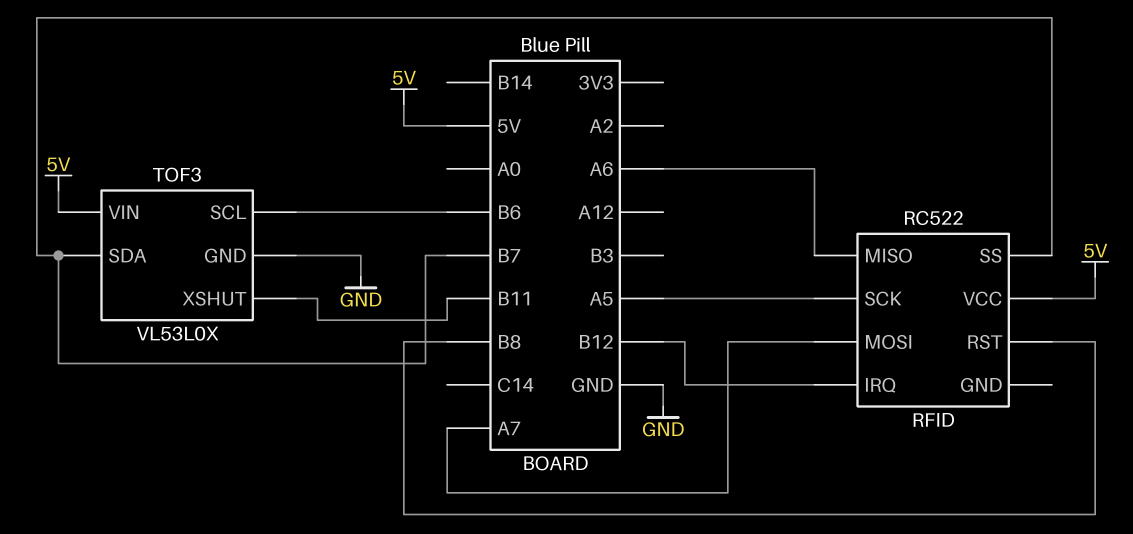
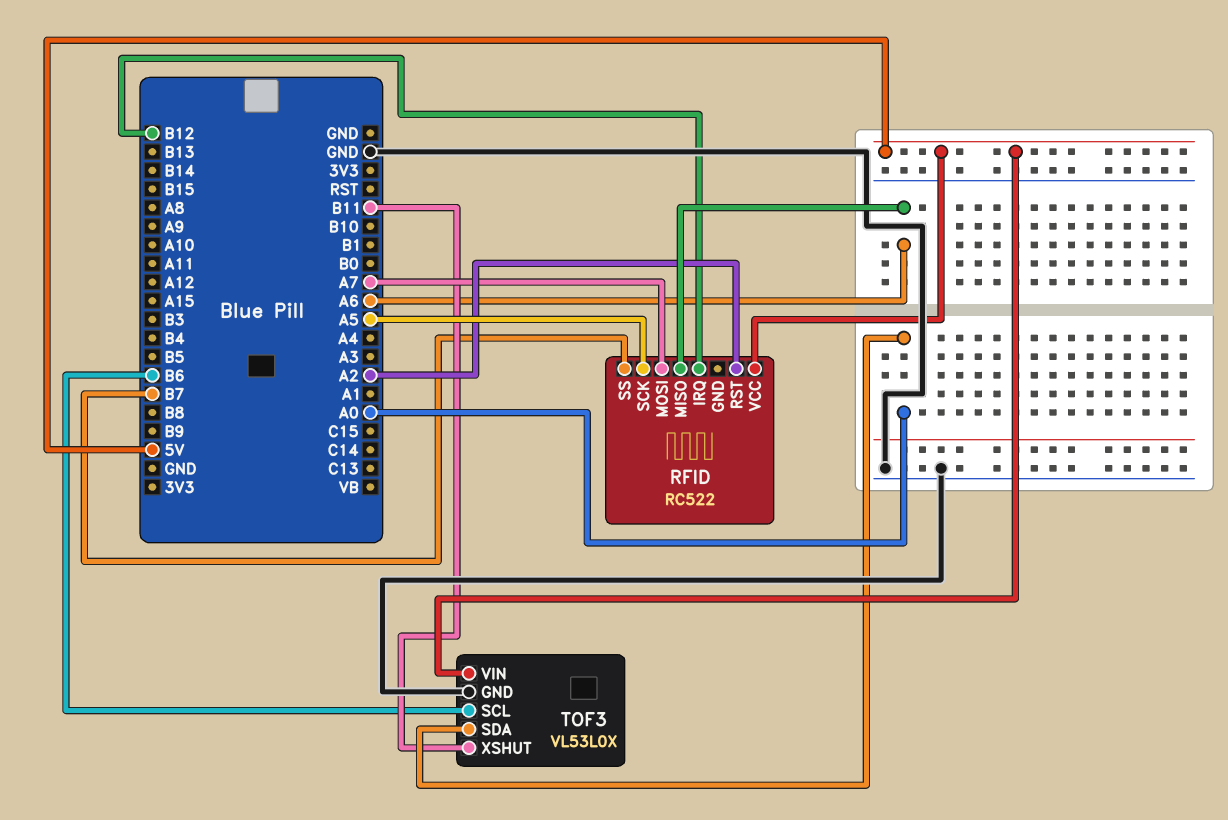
RFID pin RST: B8 -> A2
TOF3 pin SDA: B7 -> A0

